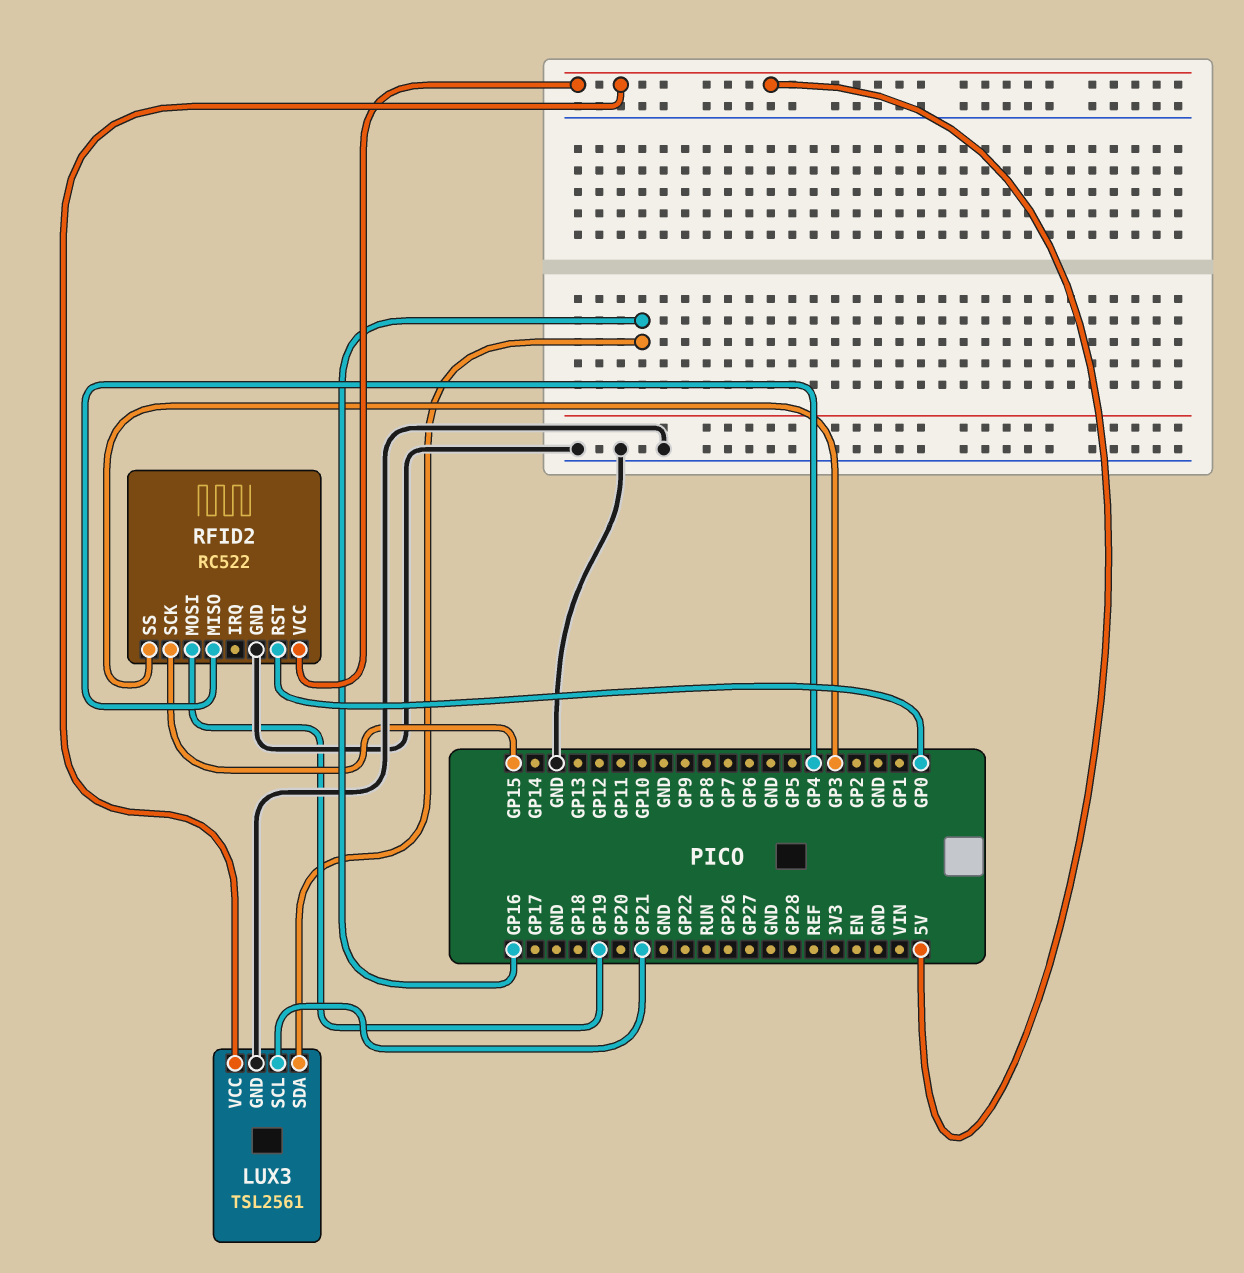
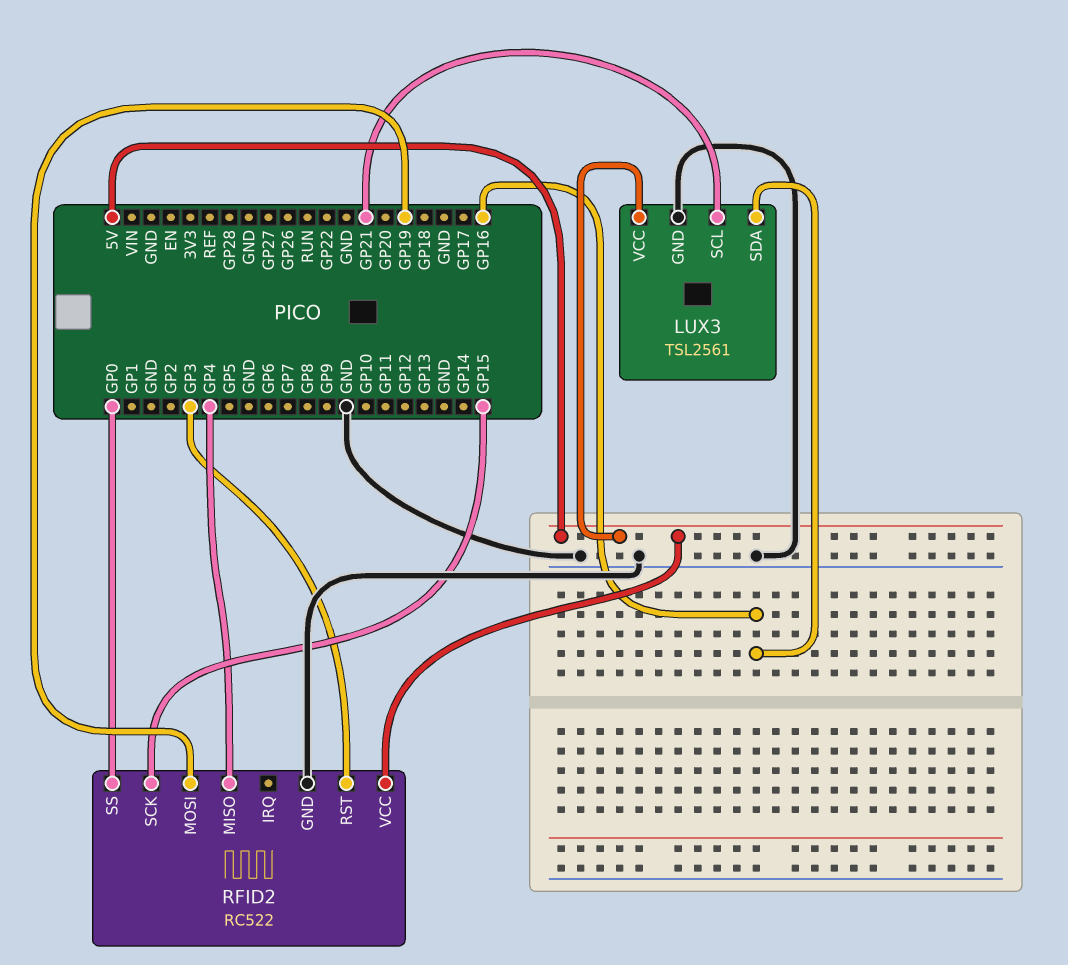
RFID2 pin RST: GP0 -> GP3
RFID2 pin SS: GP3 -> GP0

